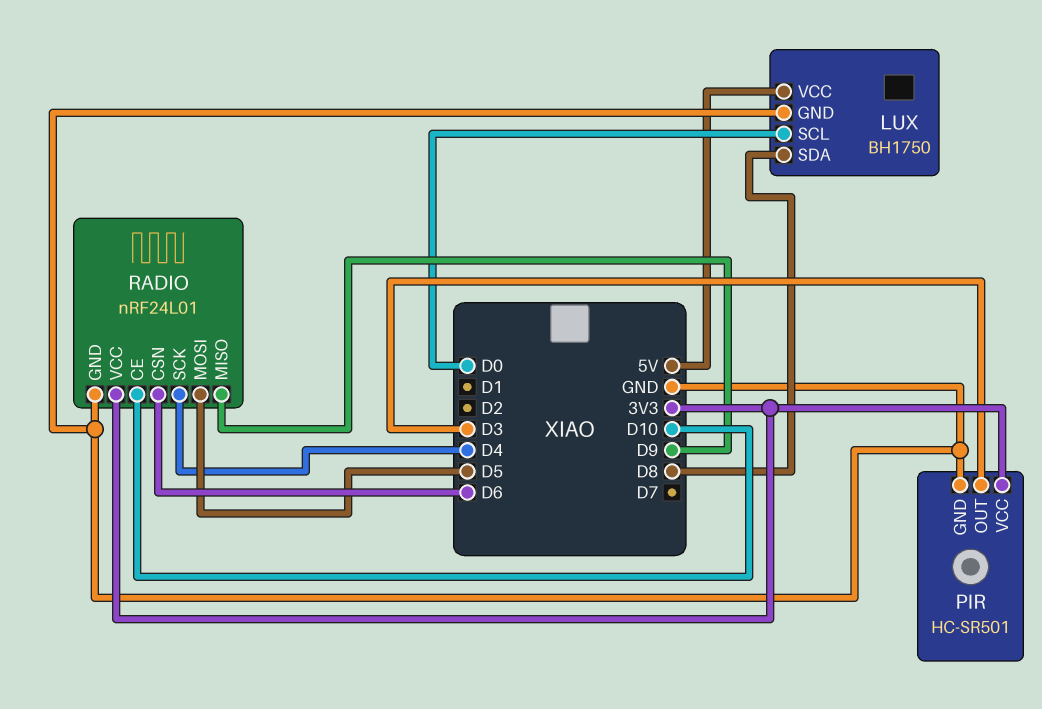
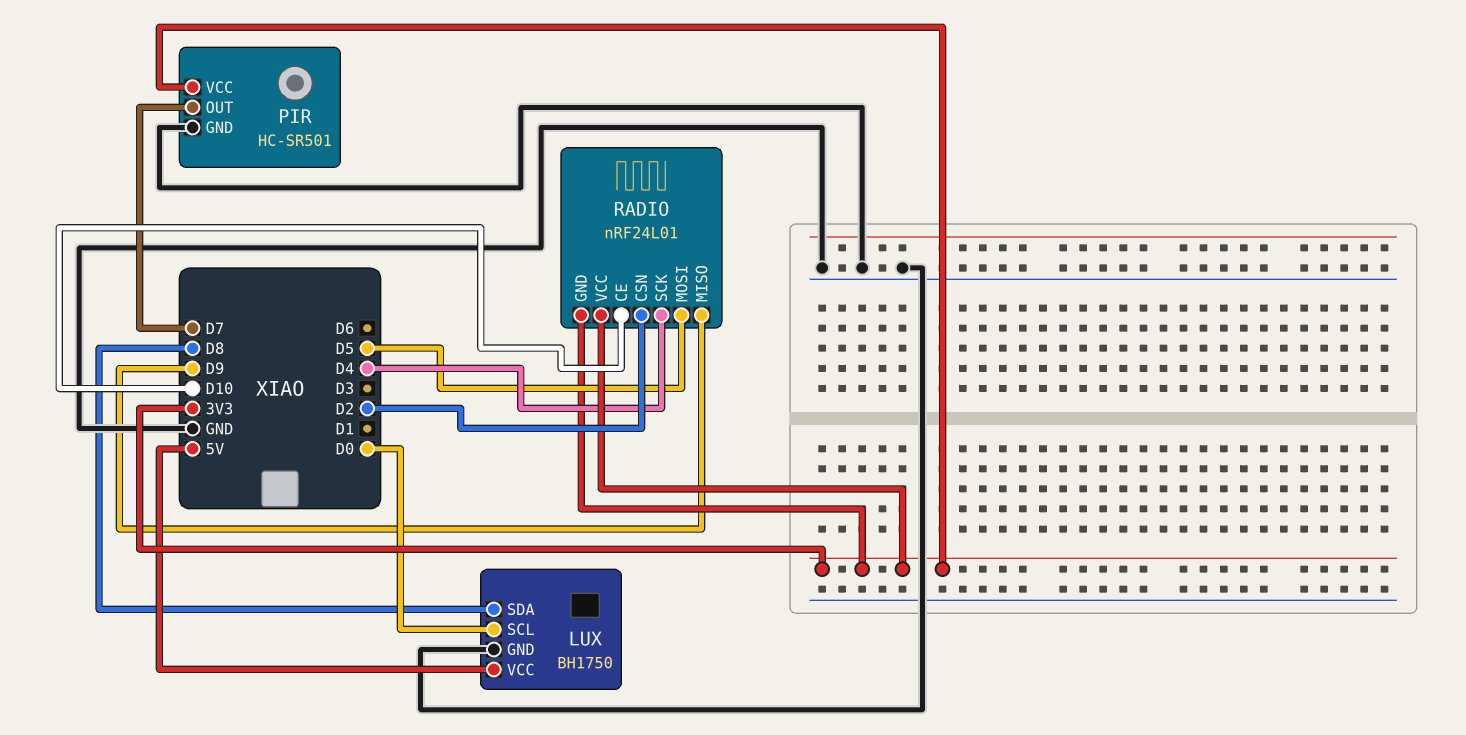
PIR pin OUT: D3 -> D7
RADIO pin CSN: D6 -> D2
RADIO pin GND: GND -> 3V3

